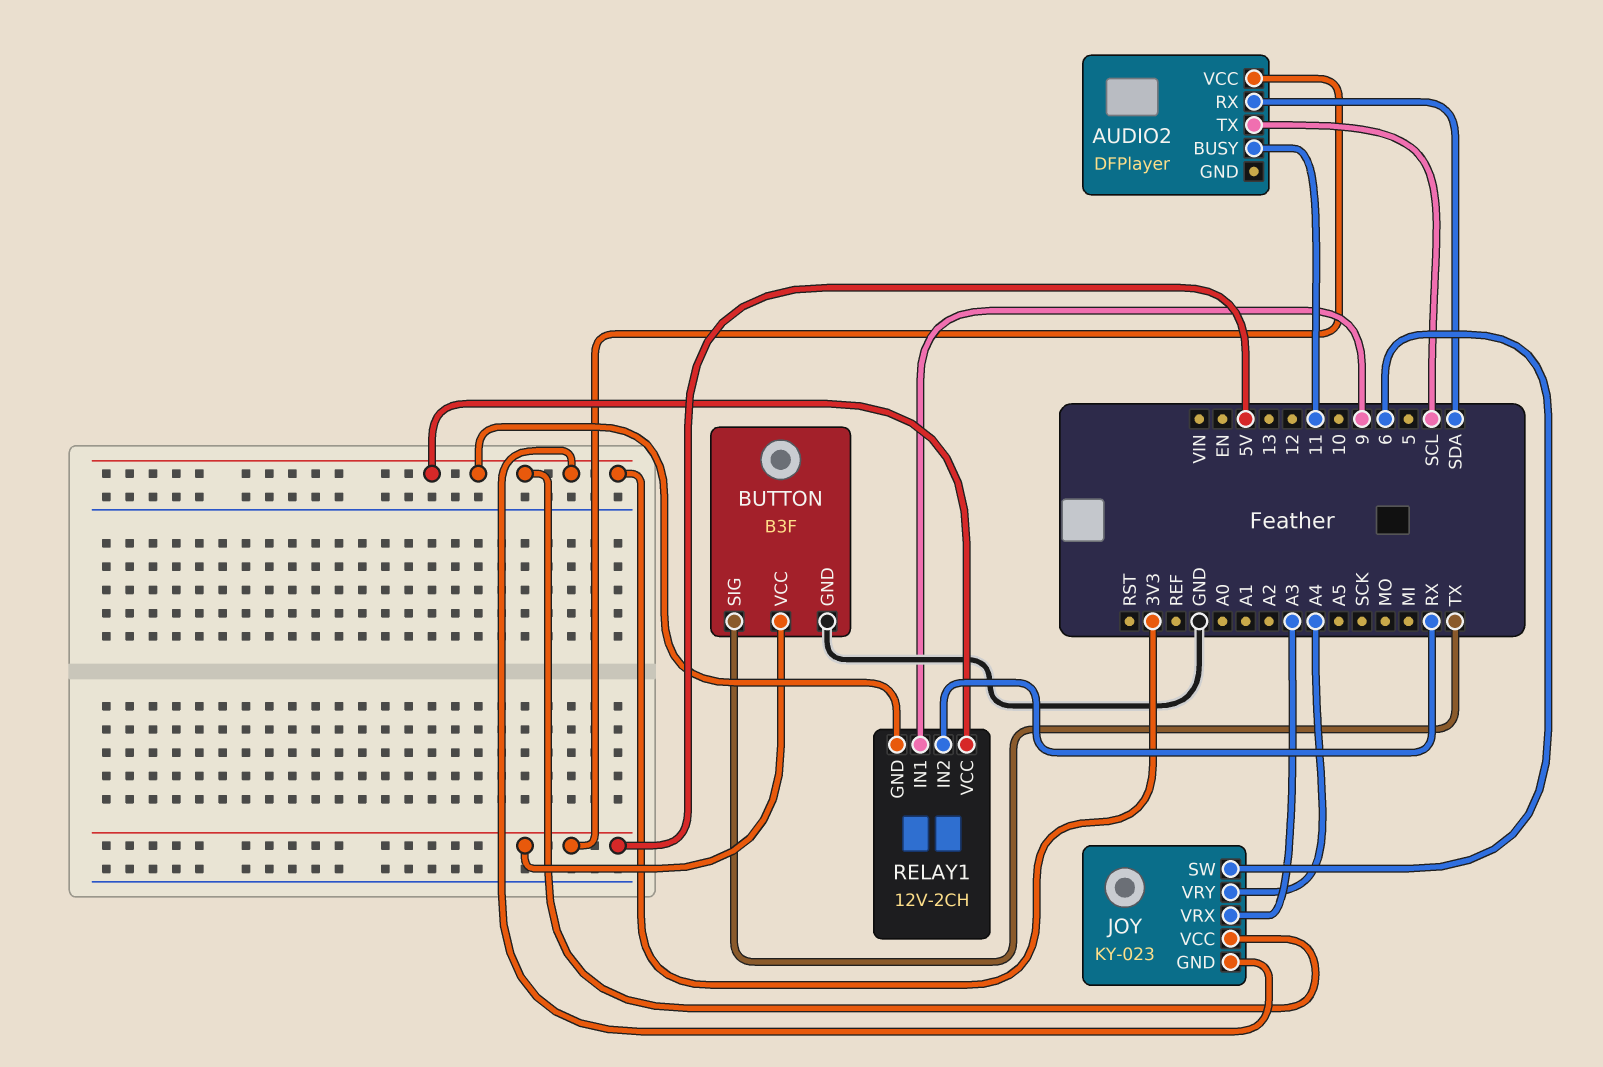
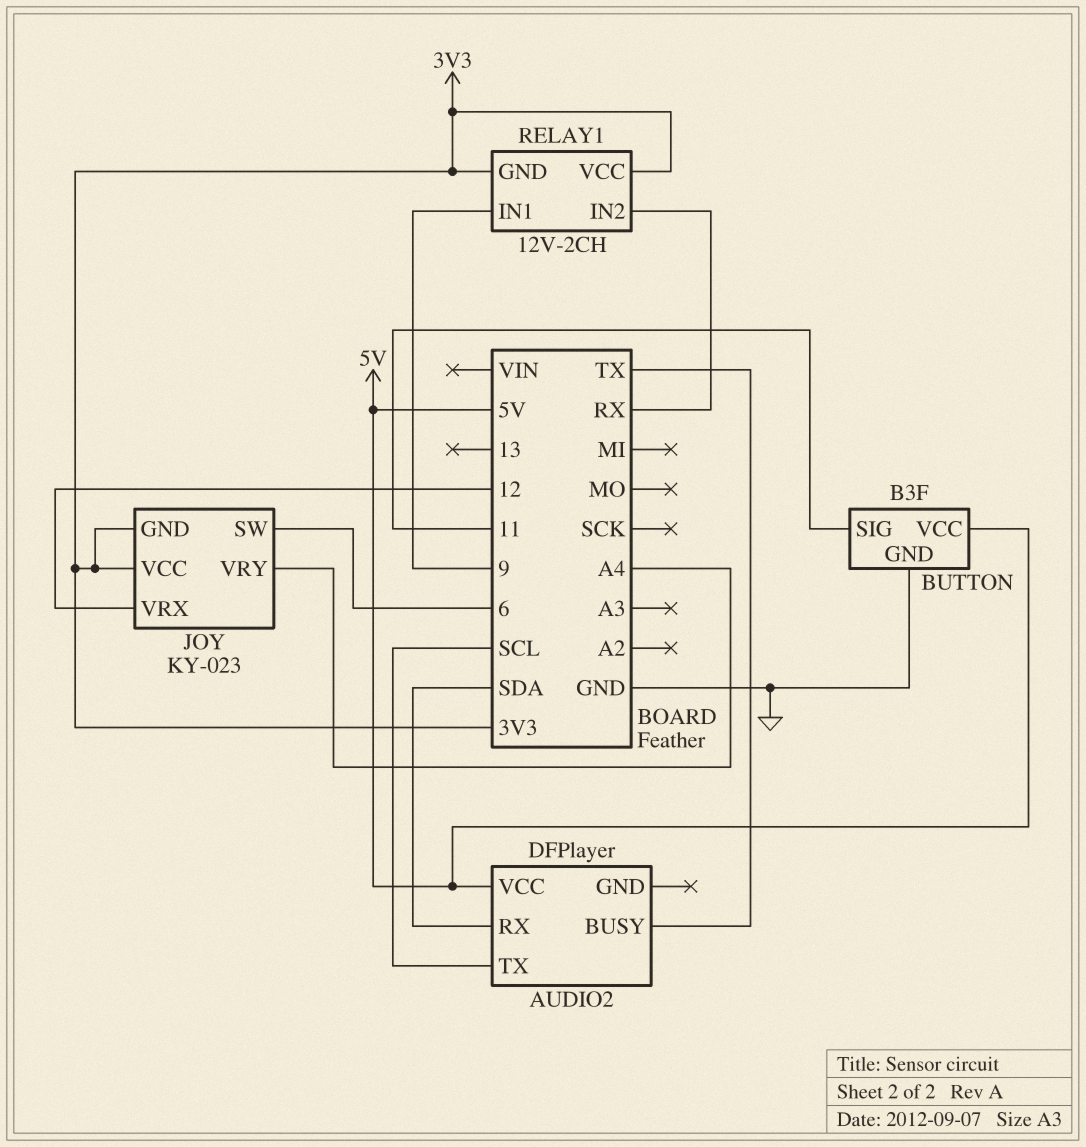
AUDIO2 pin BUSY: 11 -> TX
BUTTON pin SIG: TX -> 11
JOY pin VRX: A3 -> 12

